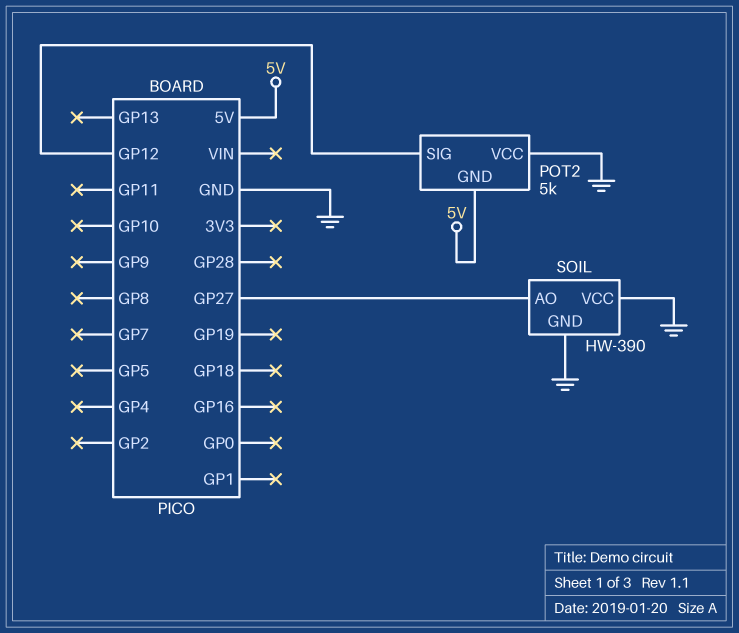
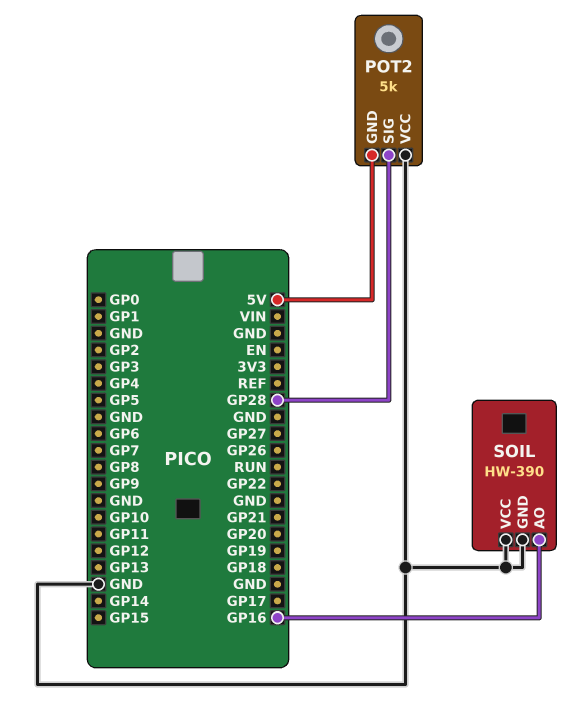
POT2 pin SIG: GP12 -> GP28
SOIL pin AO: GP27 -> GP16

